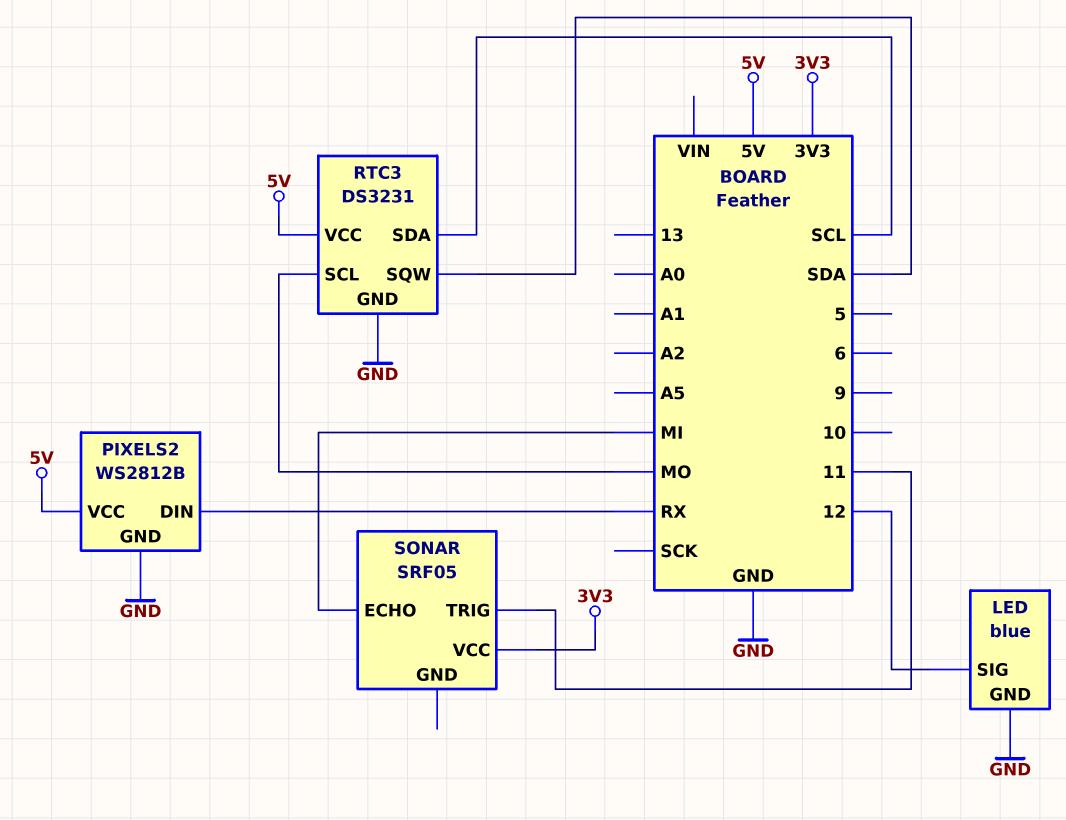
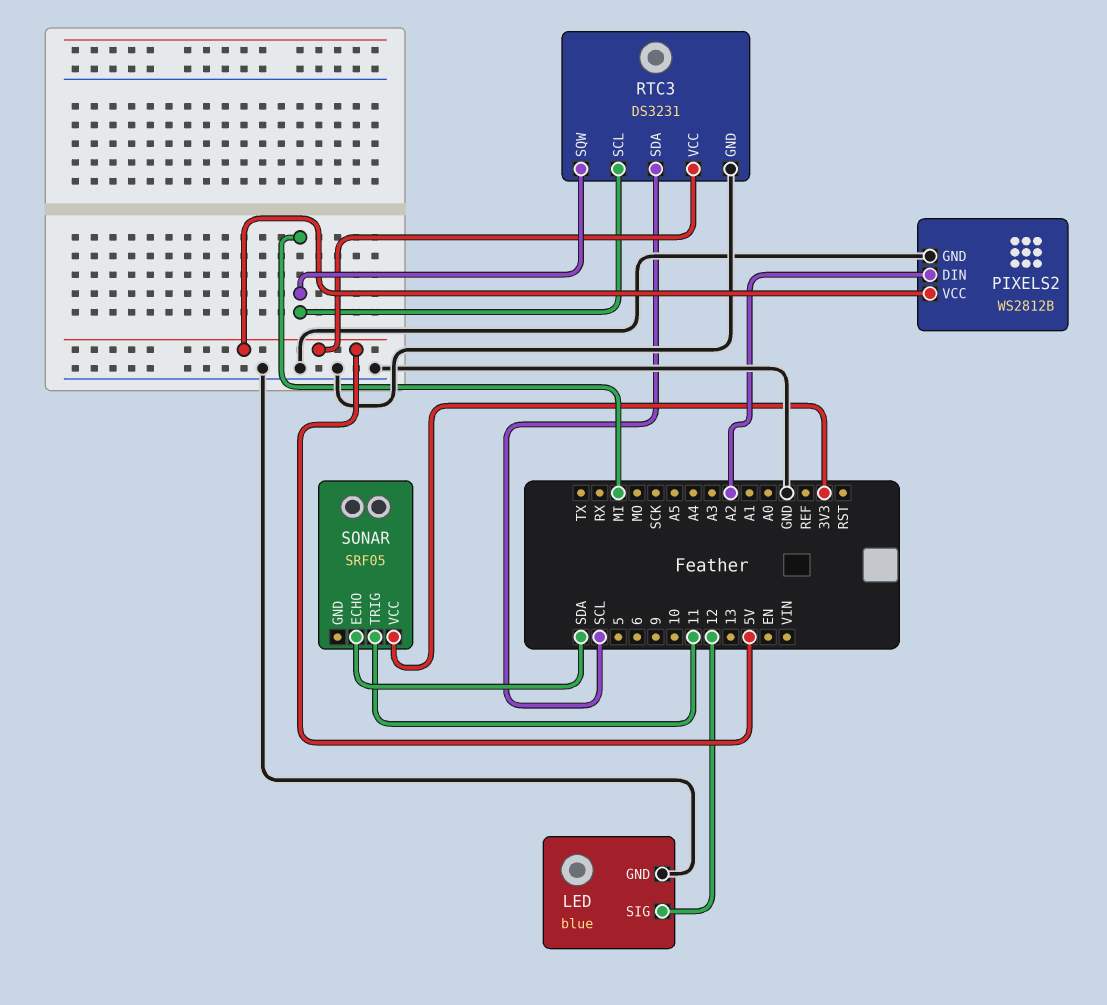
PIXELS2 pin DIN: RX -> A2
RTC3 pin SCL: MO -> MI
RTC3 pin SQW: SDA -> MI
SONAR pin ECHO: MI -> SDA

